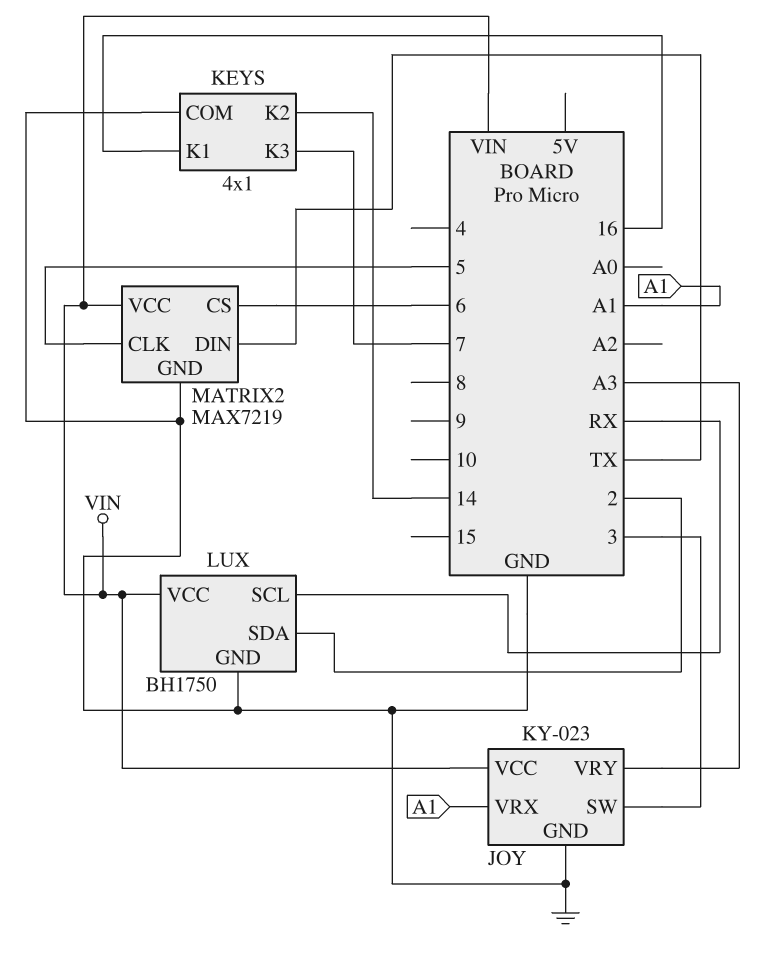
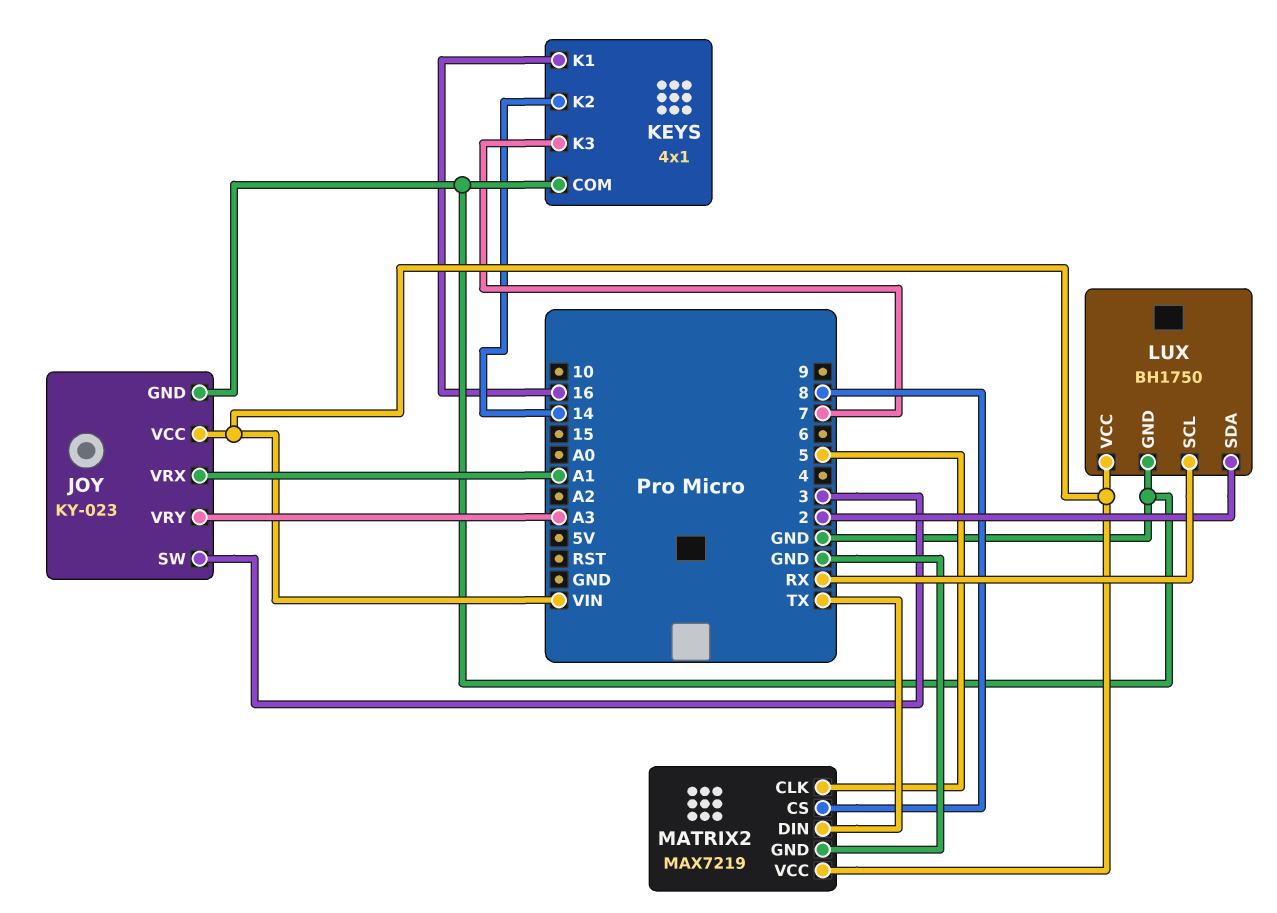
MATRIX2 pin CS: 6 -> 8

